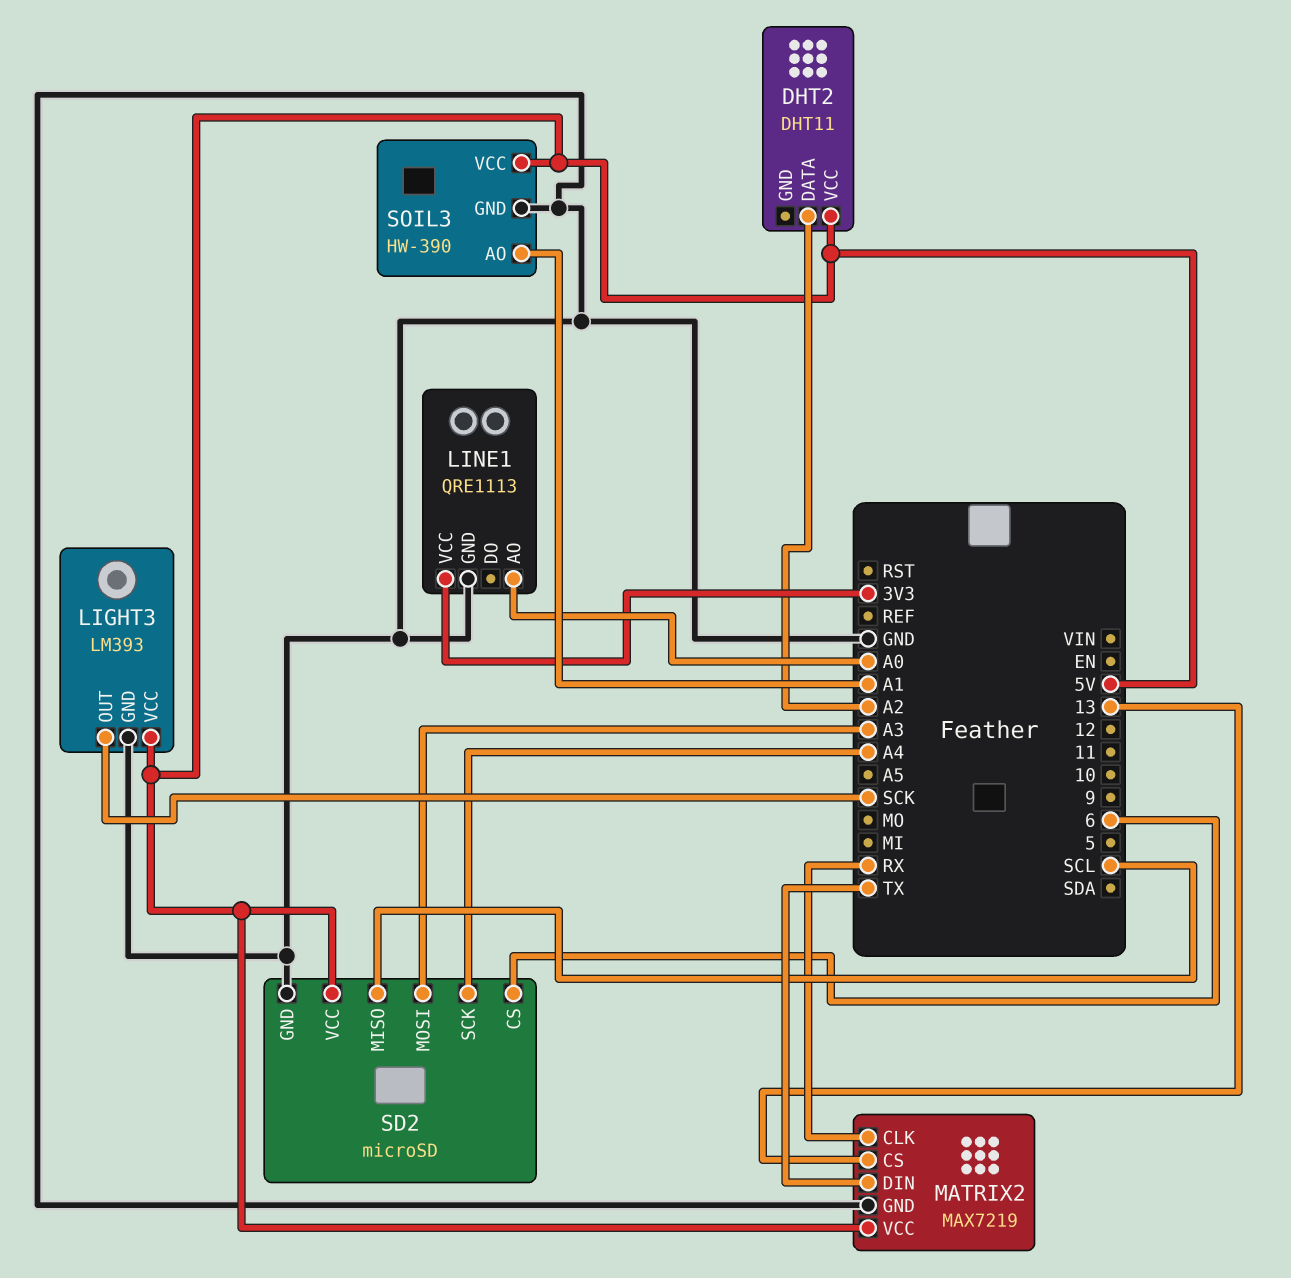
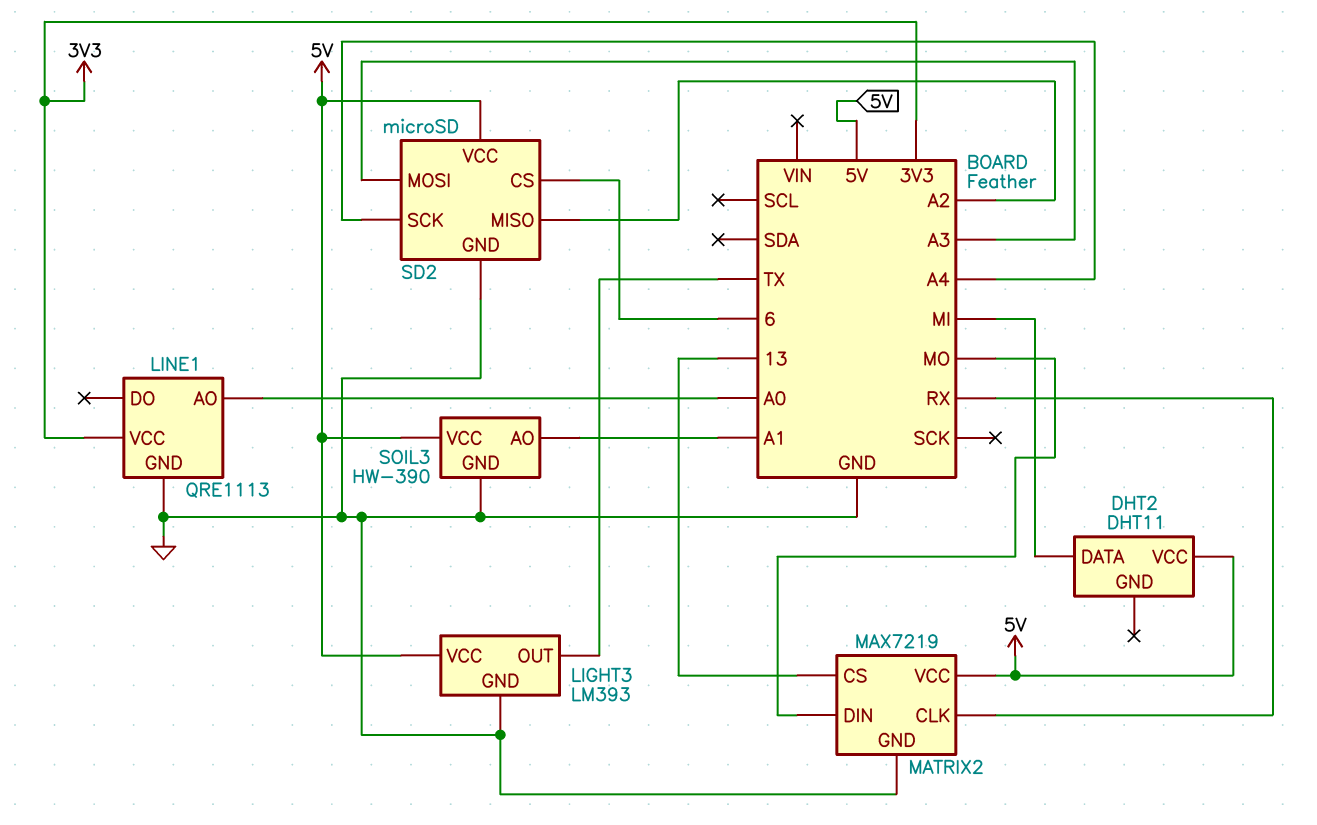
DHT2 pin DATA: A2 -> MI
LIGHT3 pin OUT: SCK -> TX
MATRIX2 pin DIN: TX -> MO
SD2 pin MISO: SCL -> A2

